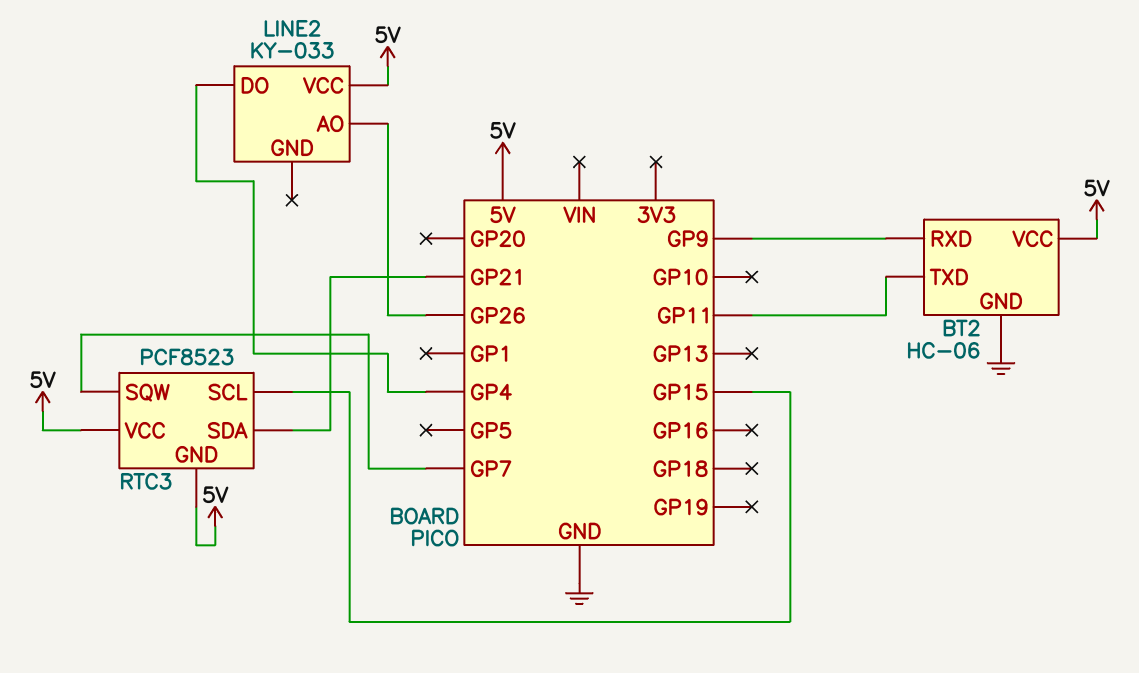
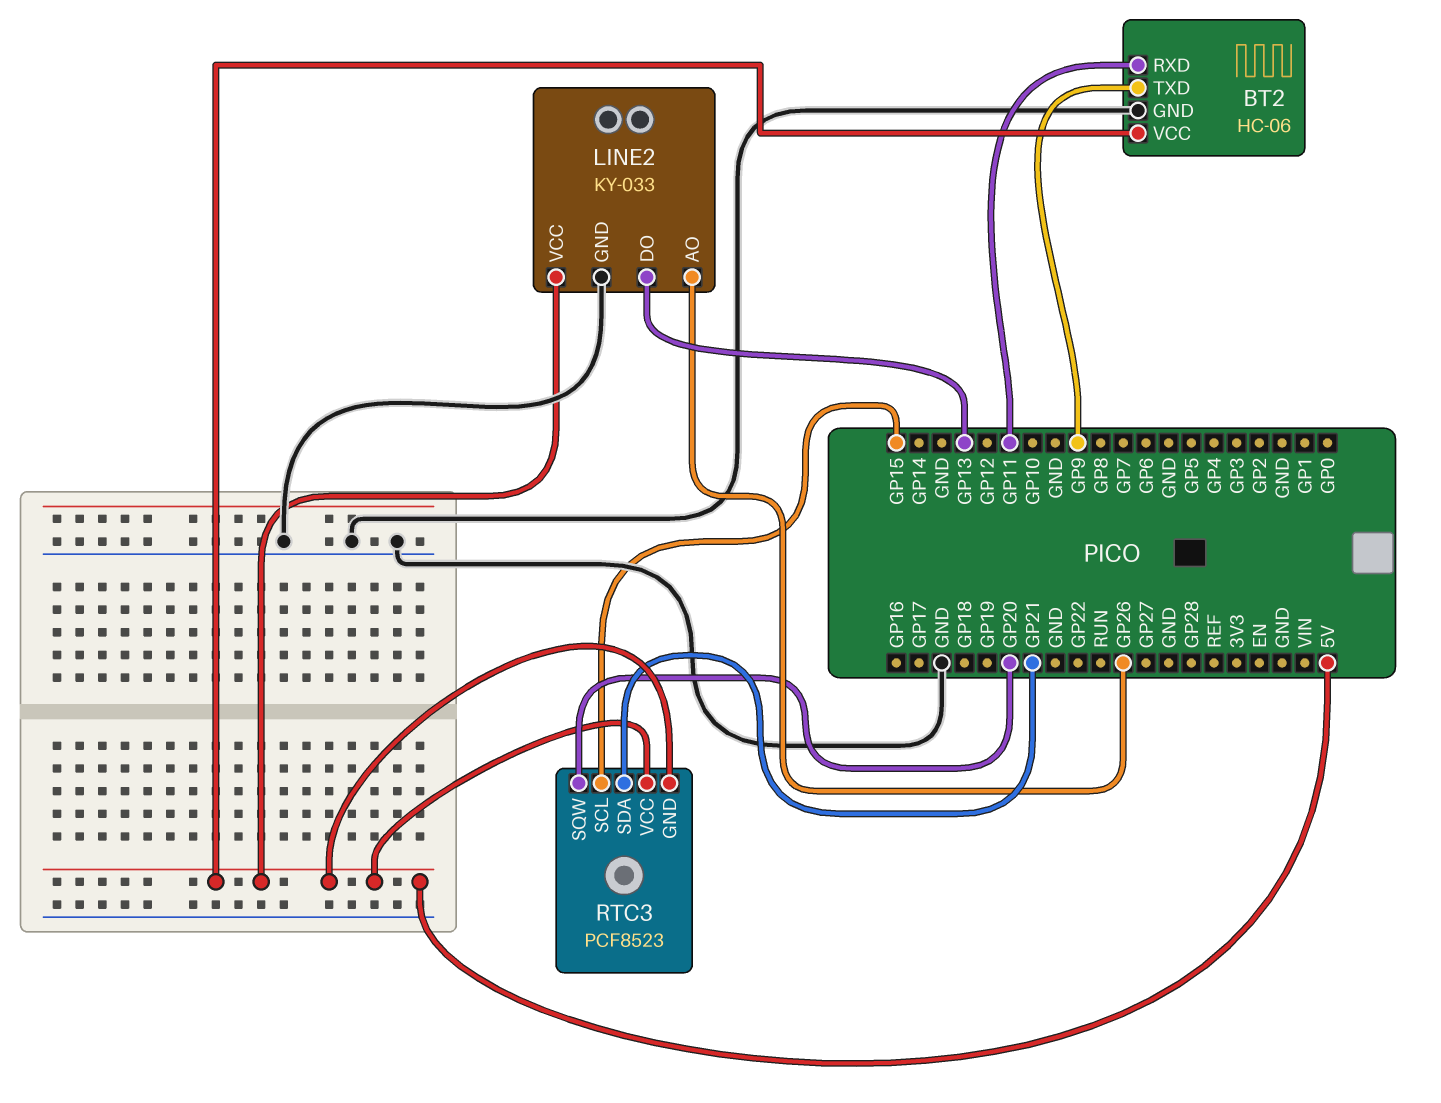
BT2 pin RXD: GP9 -> GP11
BT2 pin TXD: GP11 -> GP9
LINE2 pin DO: GP4 -> GP13
LINE2 pin GND: none -> GND
RTC3 pin SQW: GP7 -> GP20

